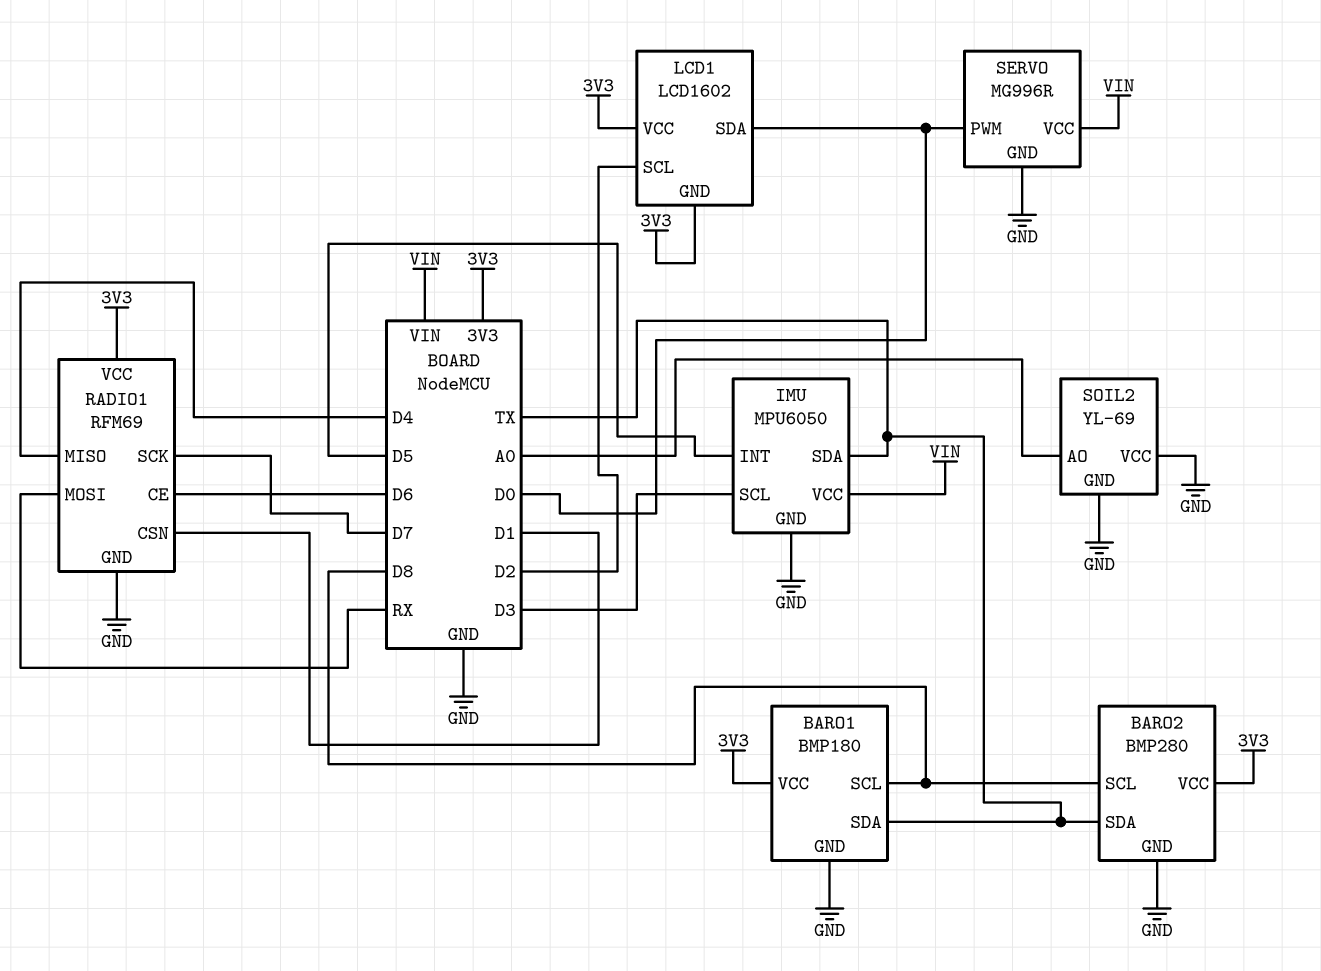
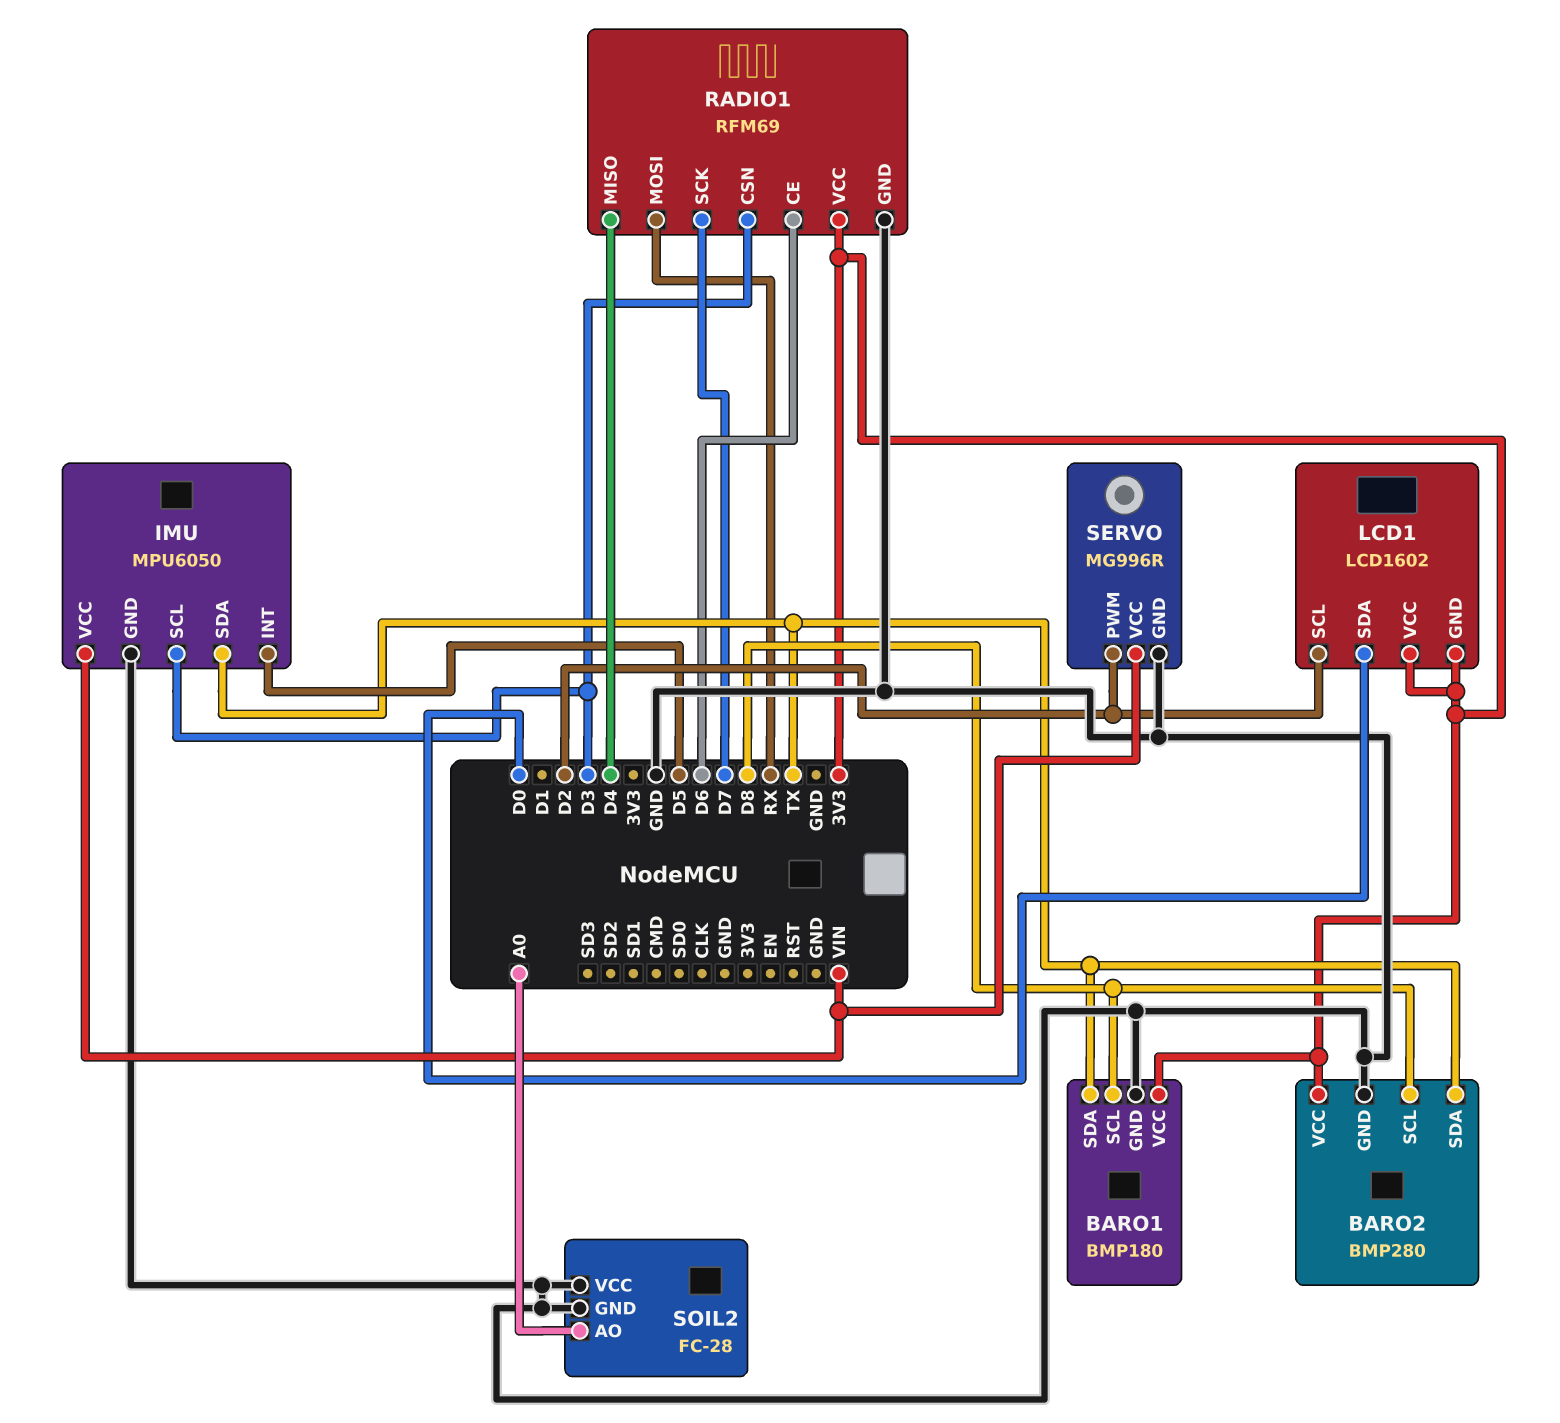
RADIO1 pin CSN: D1 -> D3
SERVO pin PWM: D0 -> D2
SOIL2: YL-69 -> FC-28

